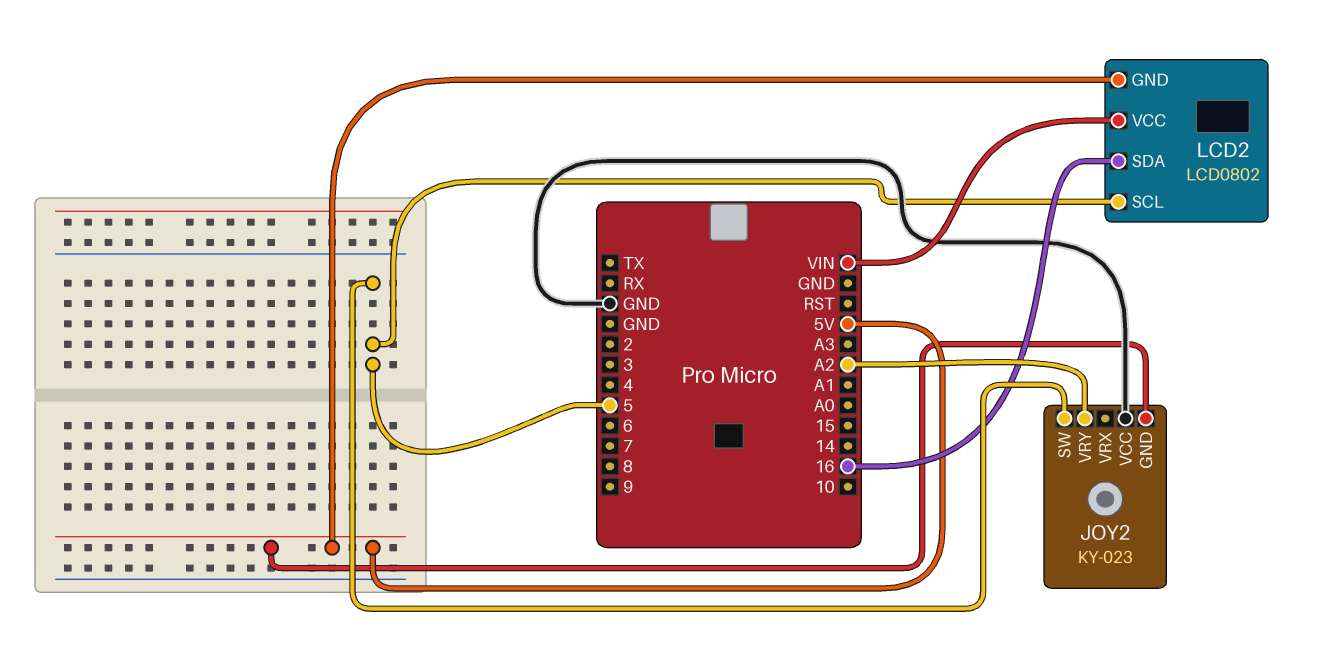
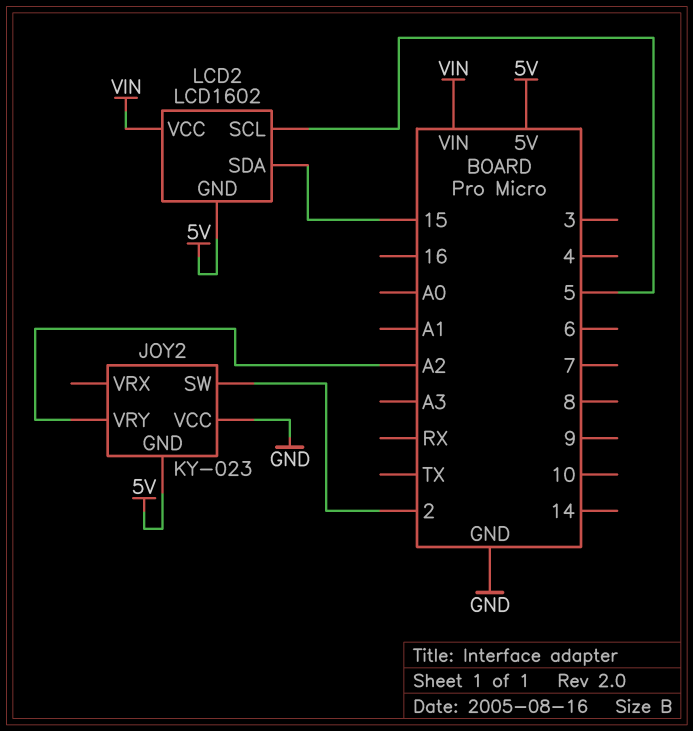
JOY2 pin SW: 5 -> 2
LCD2: LCD0802 -> LCD1602
LCD2 pin SDA: 16 -> 15

